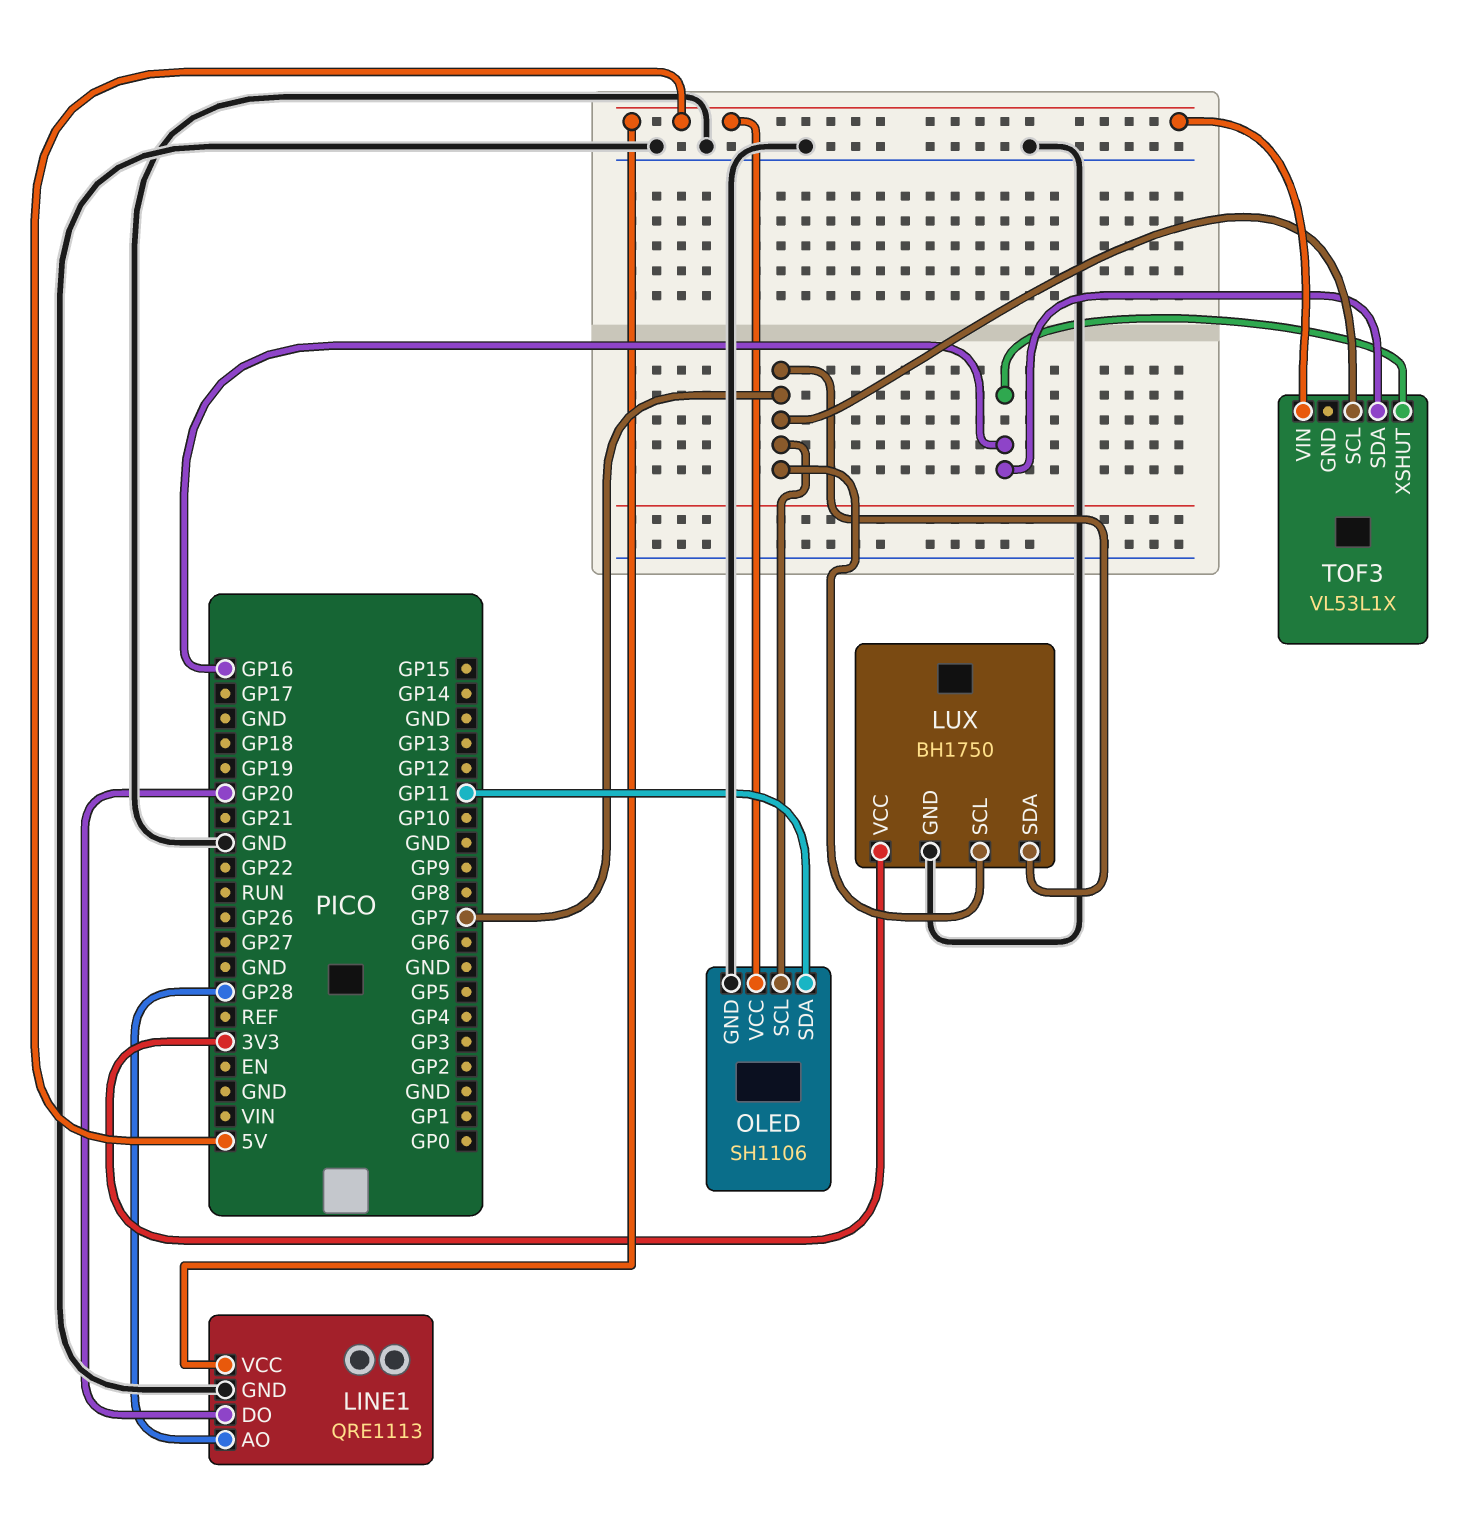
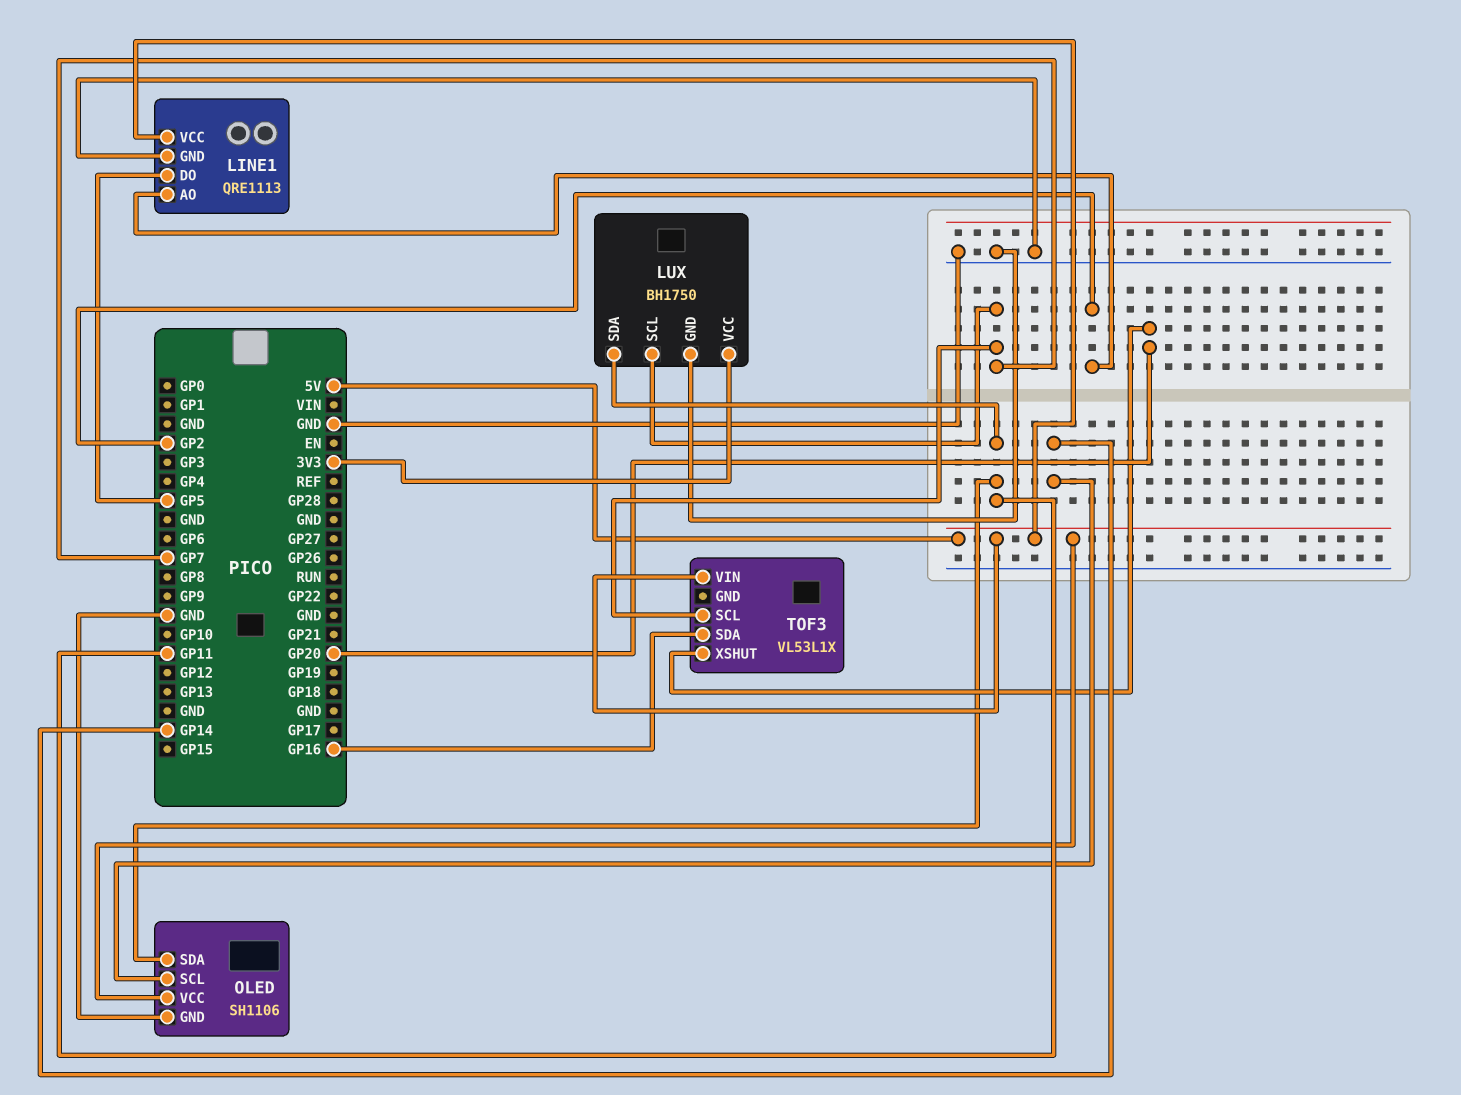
LINE1 pin AO: GP28 -> GP2
LINE1 pin DO: GP20 -> GP5
LUX pin SDA: GP7 -> GP11
OLED pin SCL: GP7 -> GP14
TOF3 pin XSHUT: GP16 -> GP20

